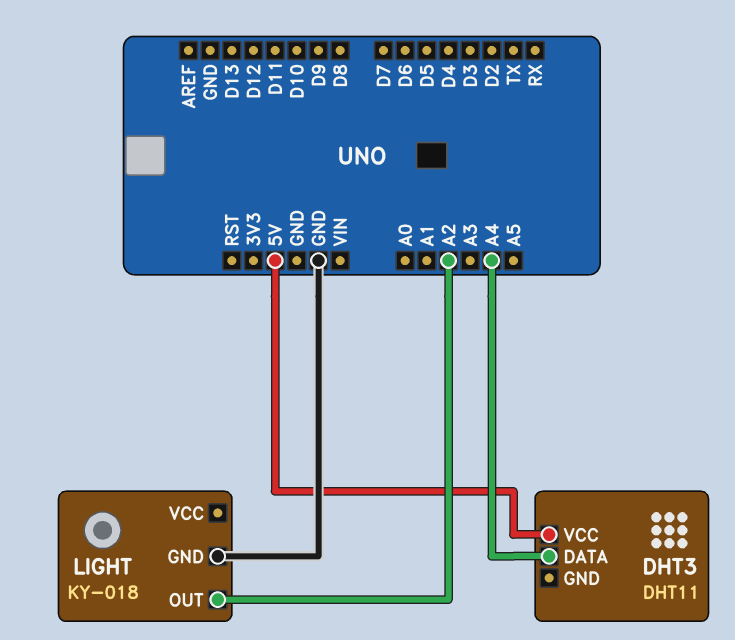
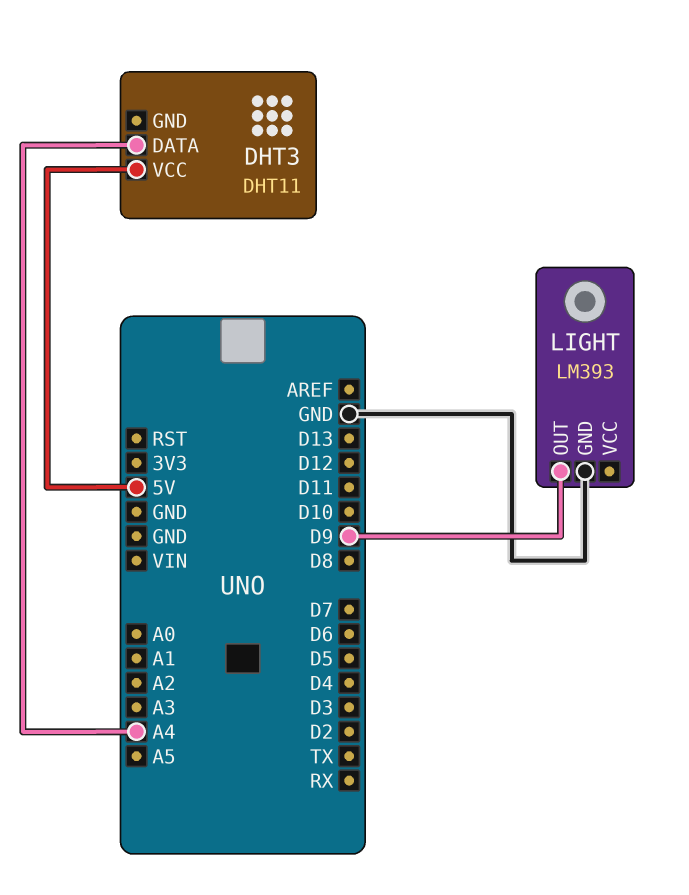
LIGHT: KY-018 -> LM393
LIGHT pin OUT: A2 -> D9

